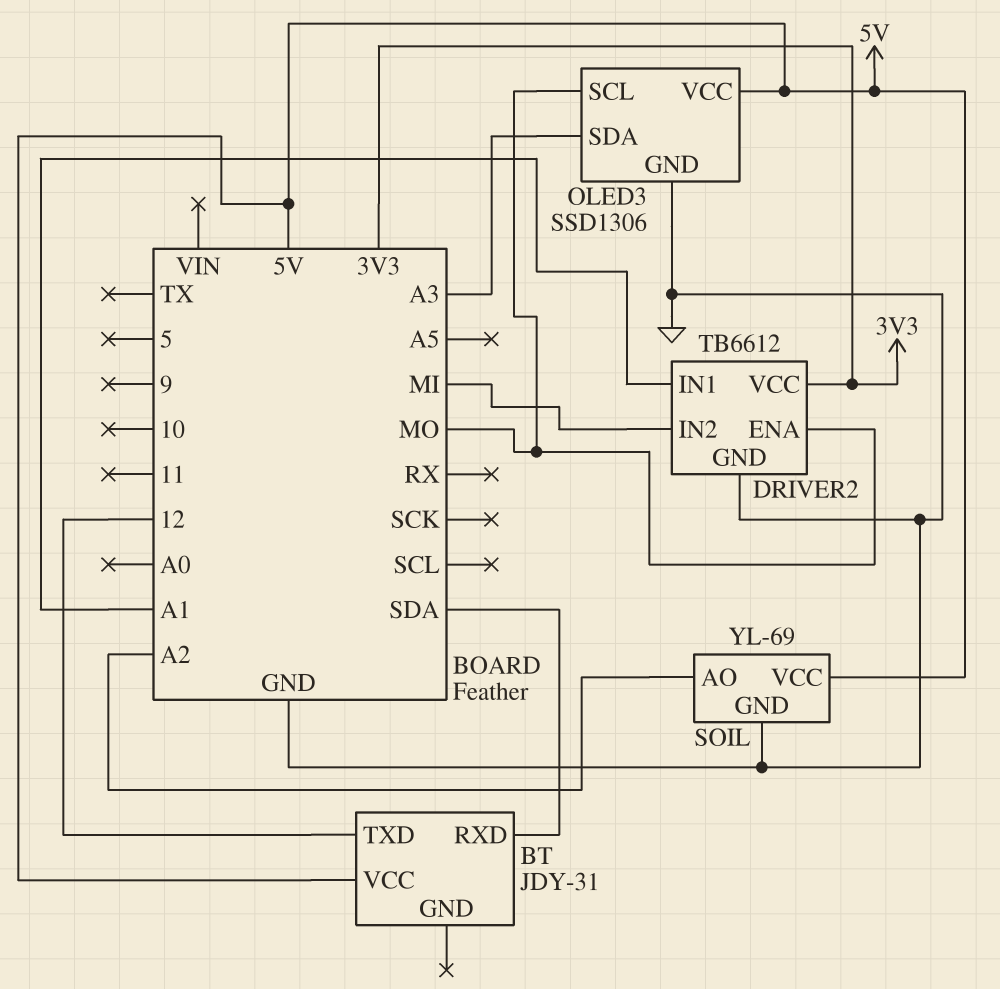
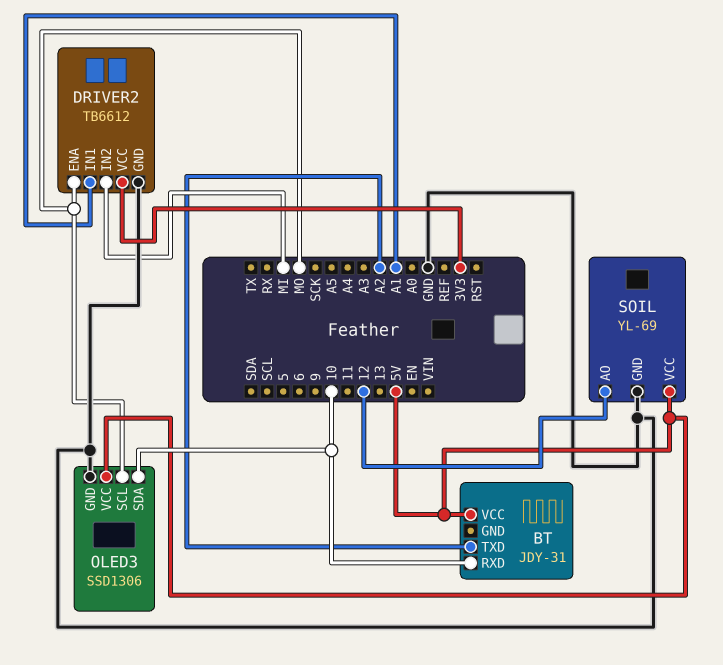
BT pin RXD: SDA -> 10
BT pin TXD: 12 -> A2
OLED3 pin SDA: A3 -> 10
SOIL pin AO: A2 -> 12

